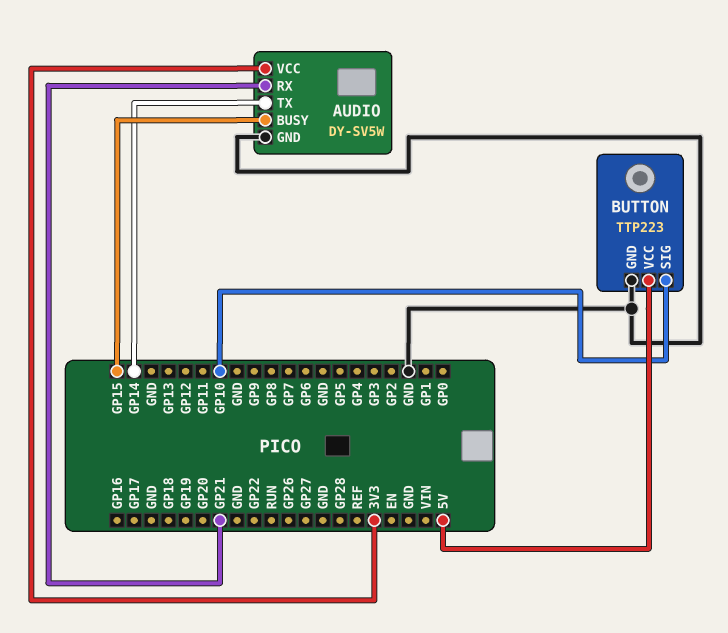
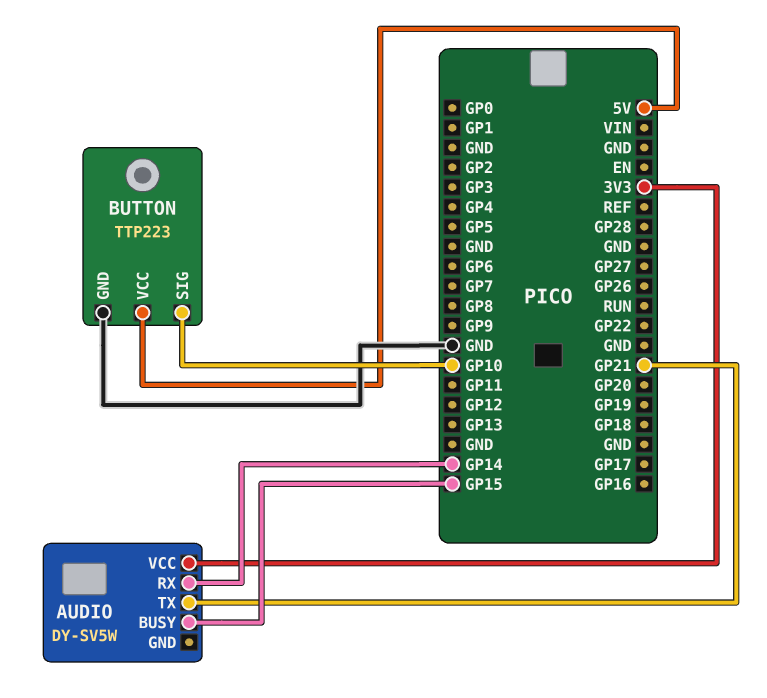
AUDIO pin GND: GND -> none
AUDIO pin RX: GP21 -> GP14
AUDIO pin TX: GP14 -> GP21

